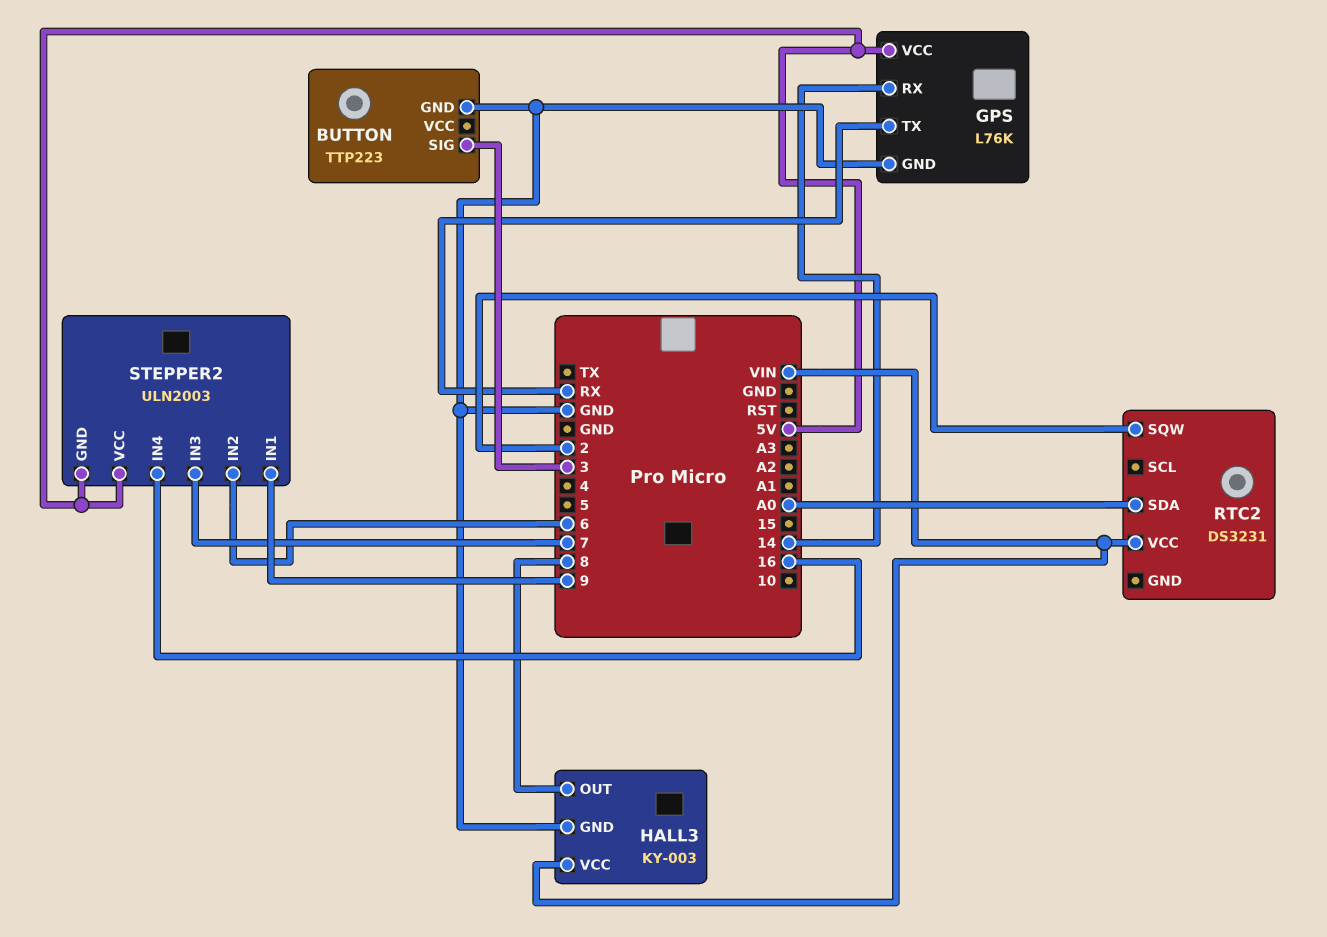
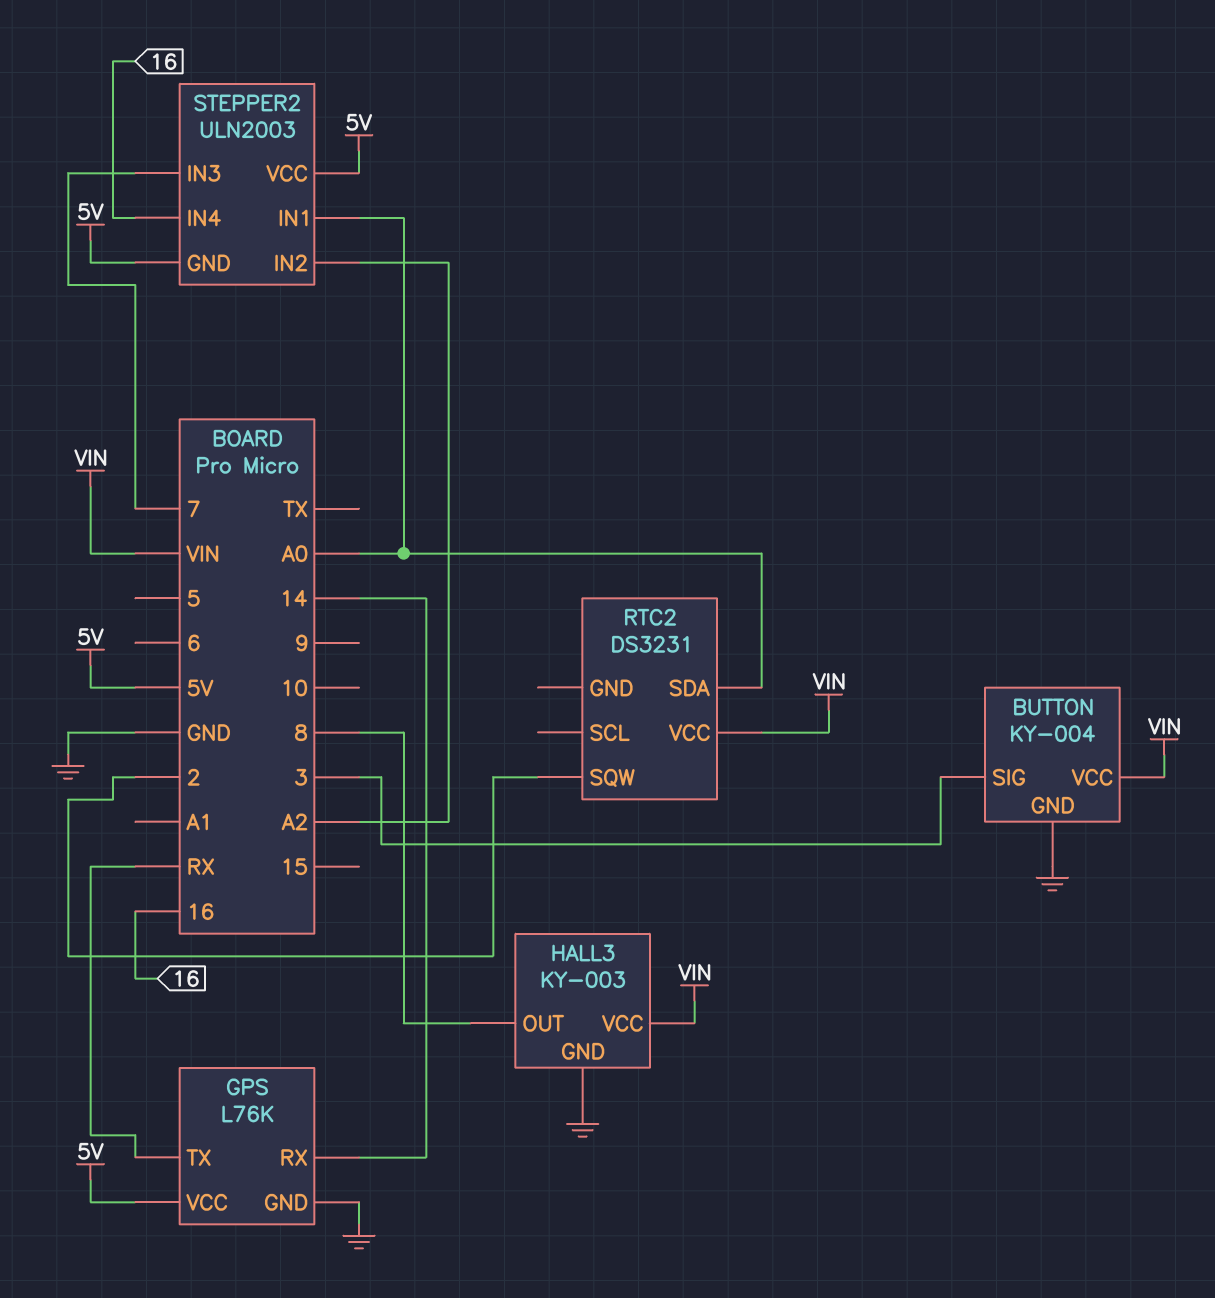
BUTTON: TTP223 -> KY-004
BUTTON pin VCC: none -> VIN
STEPPER2 pin IN1: 9 -> A0
STEPPER2 pin IN2: 6 -> A2

